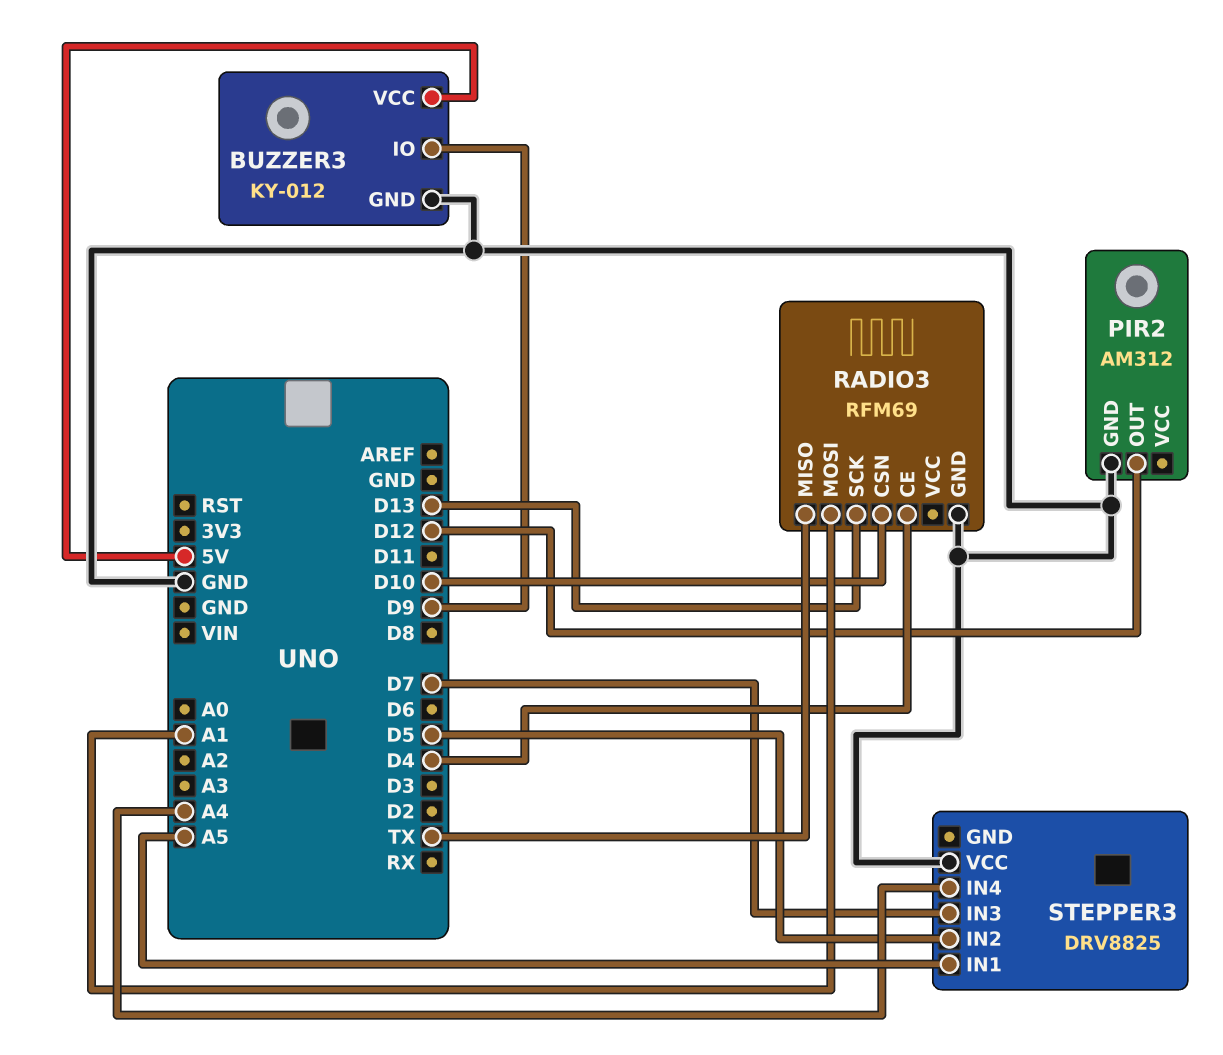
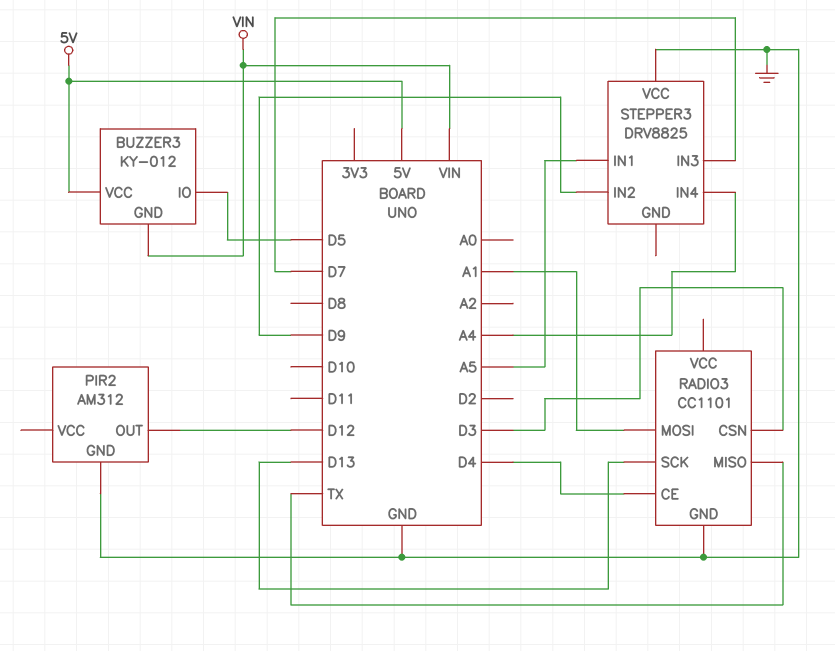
BUZZER3 pin GND: GND -> VIN
BUZZER3 pin IO: D9 -> D5
RADIO3: RFM69 -> CC1101
RADIO3 pin CSN: D10 -> D3
STEPPER3 pin IN2: D5 -> D9

